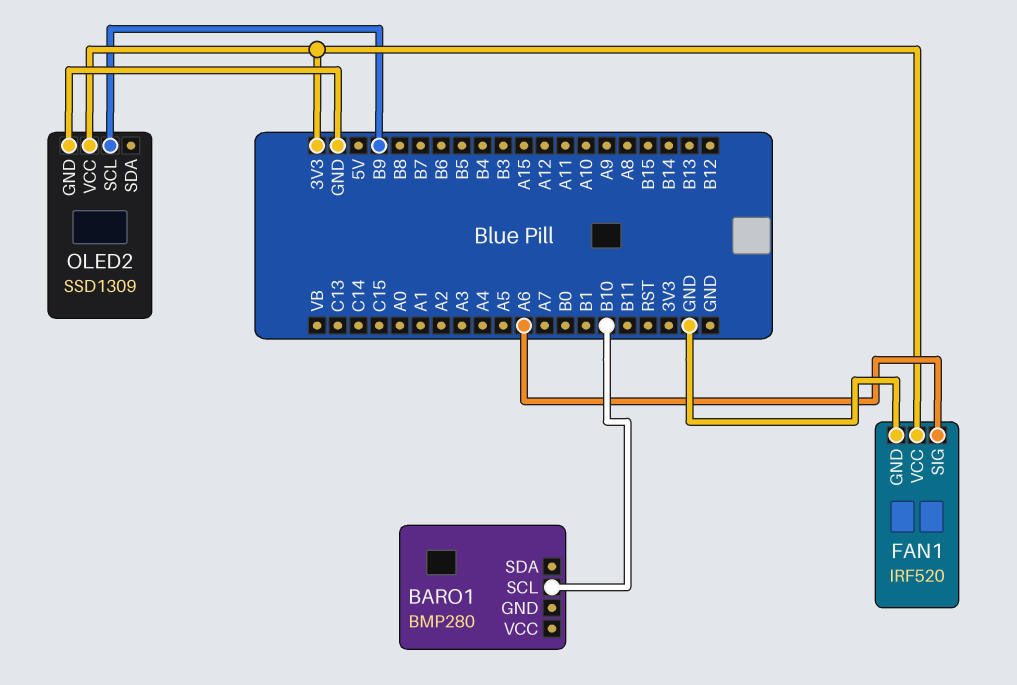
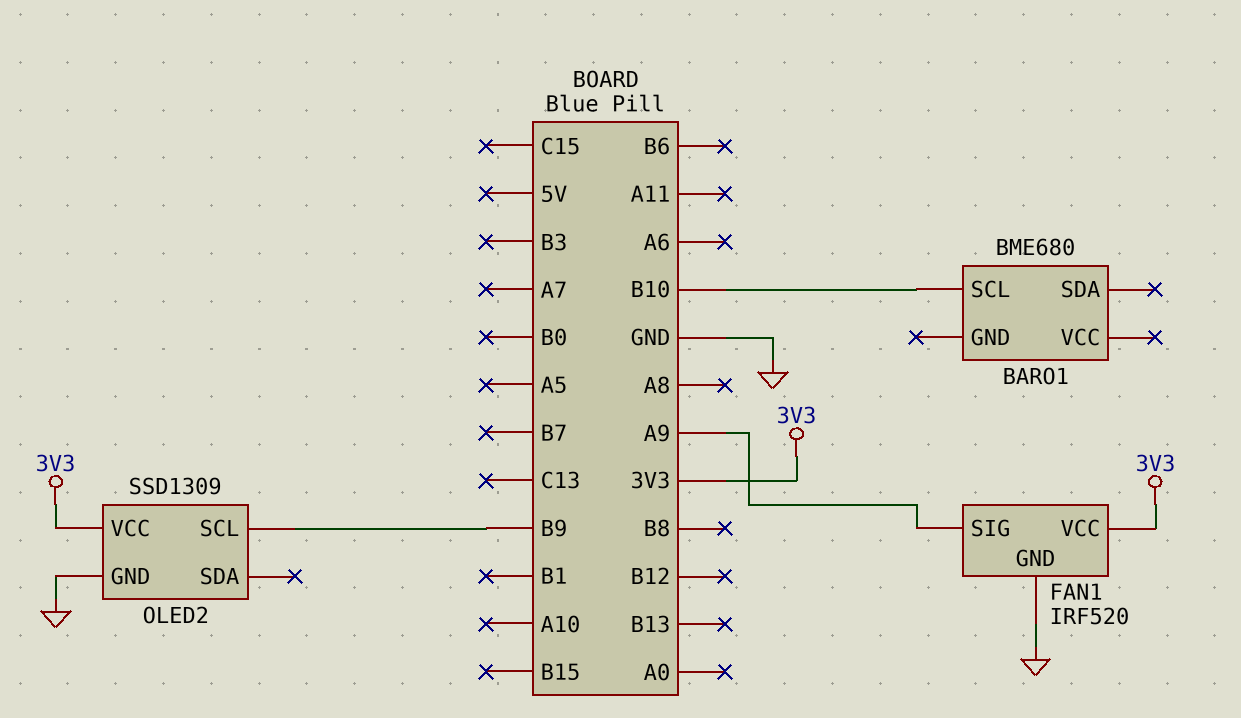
BARO1: BMP280 -> BME680
FAN1 pin SIG: A6 -> A9

